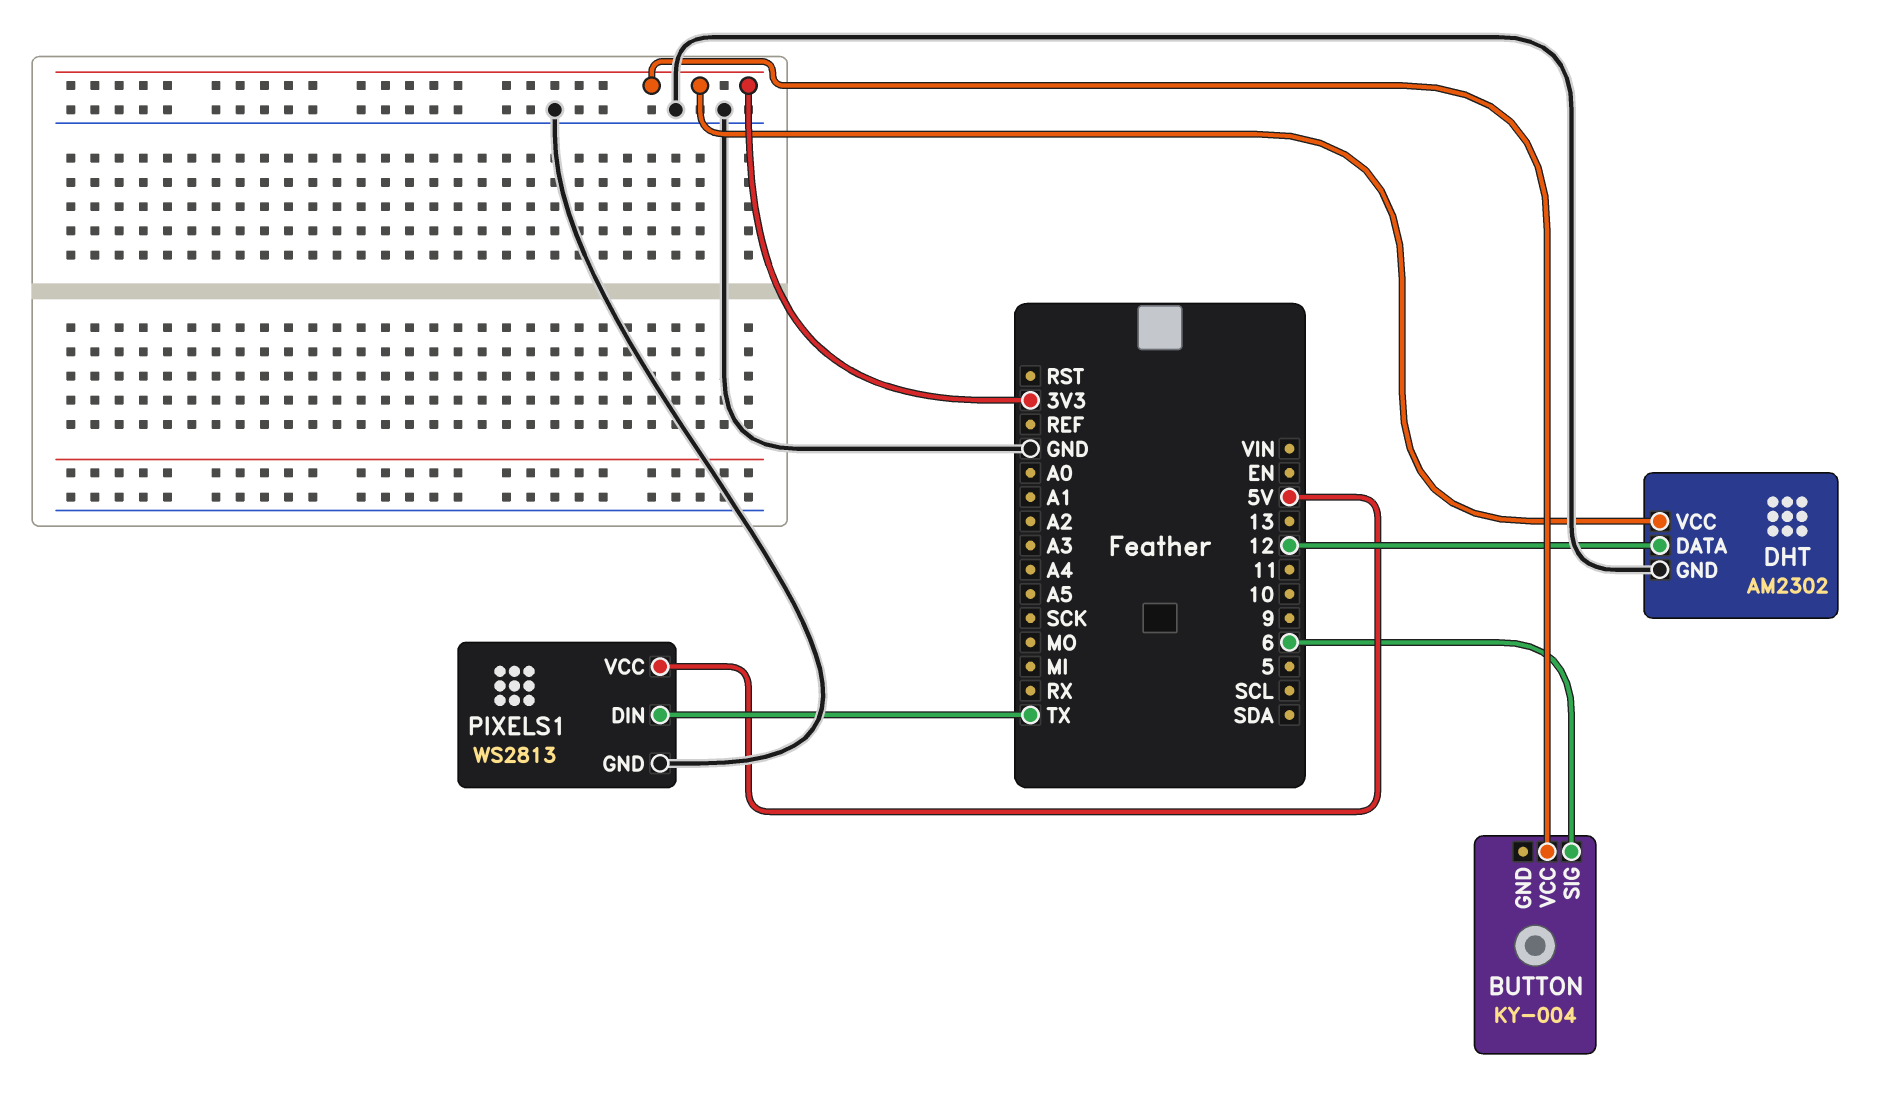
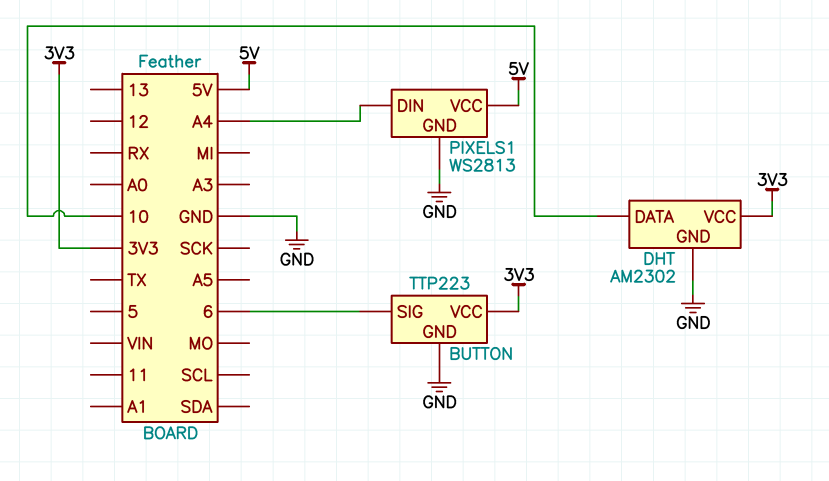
BUTTON: KY-004 -> TTP223
BUTTON pin GND: none -> GND
DHT pin DATA: 12 -> 10
PIXELS1 pin DIN: TX -> A4

